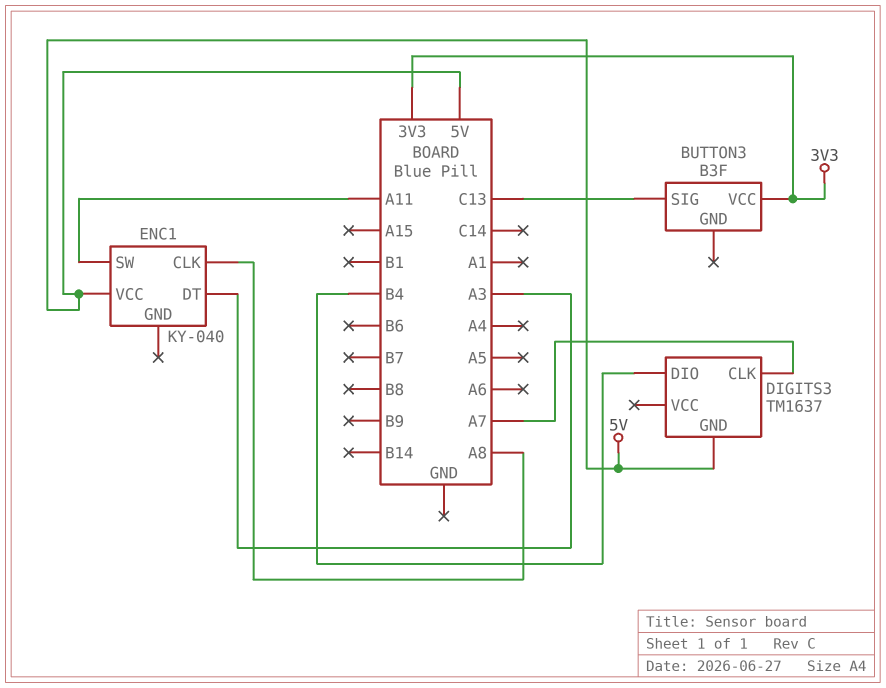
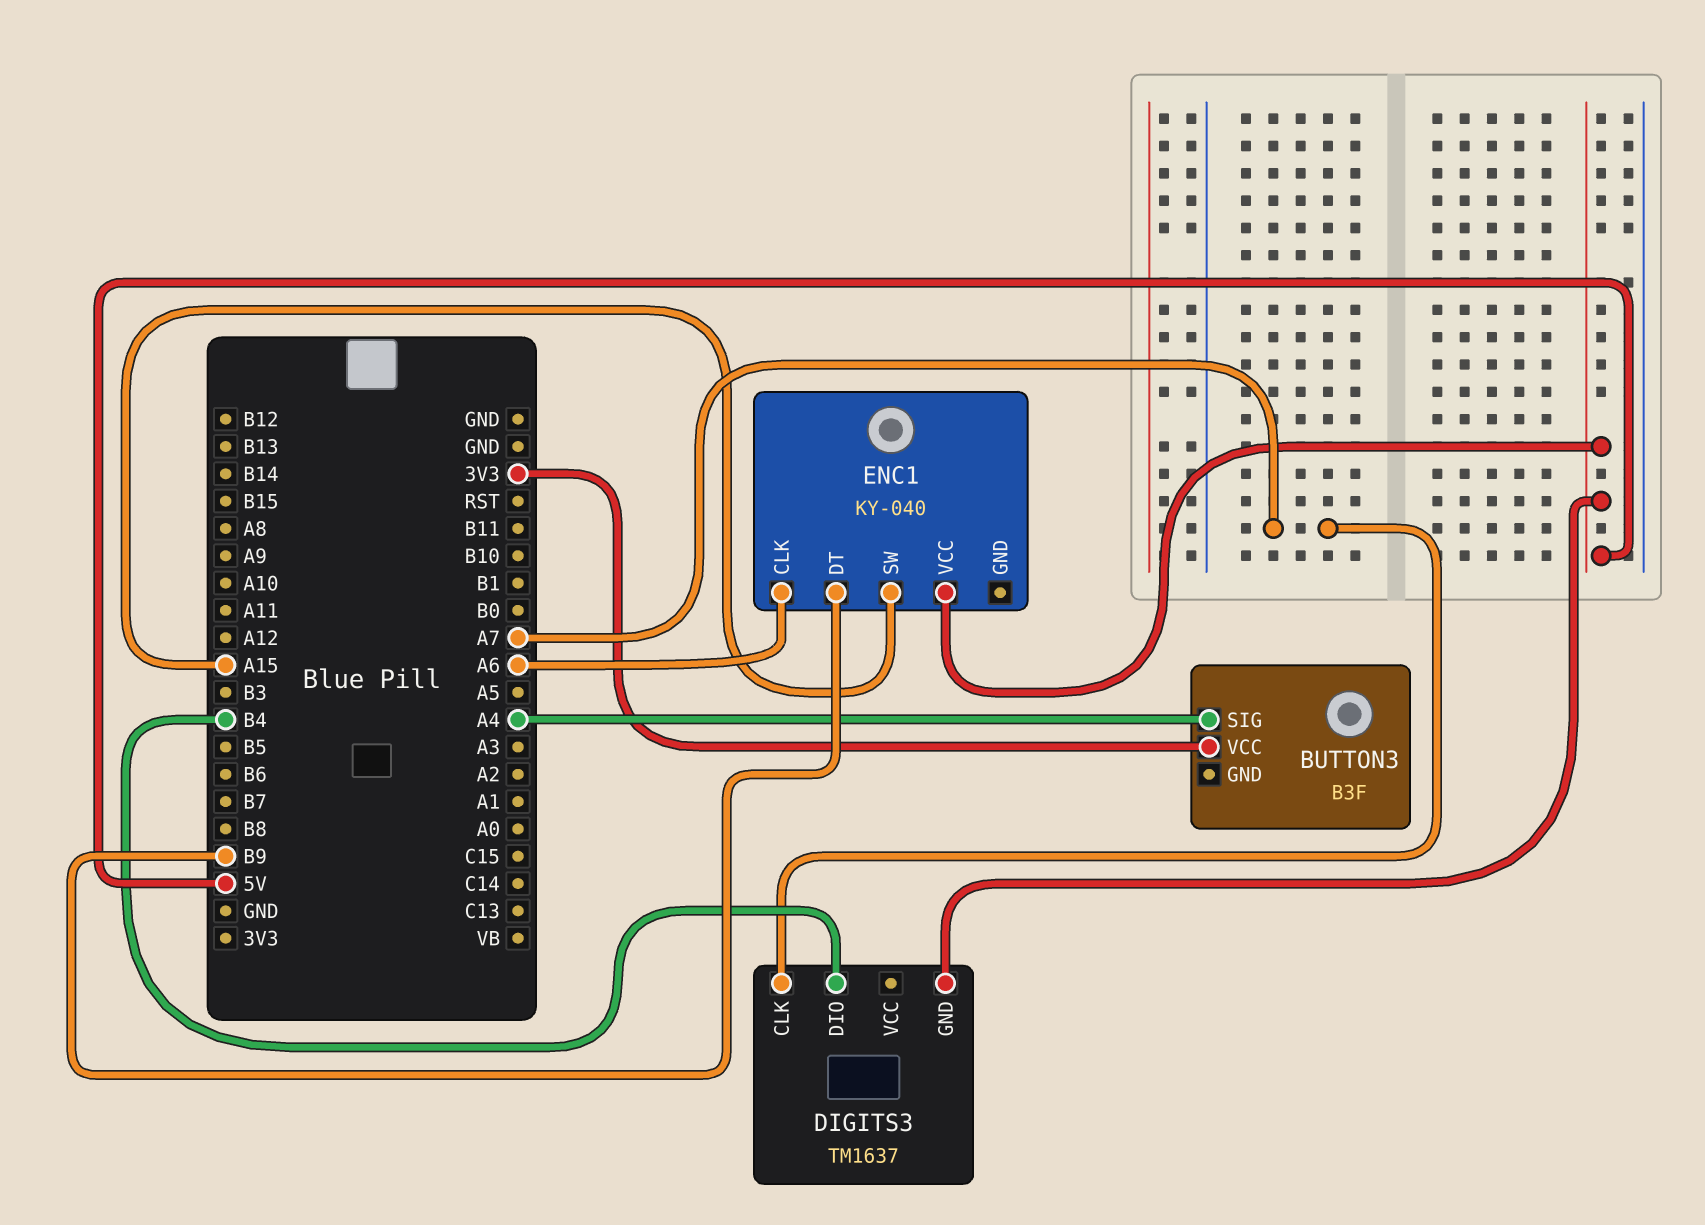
BUTTON3 pin SIG: C13 -> A4
ENC1 pin CLK: A8 -> A6
ENC1 pin DT: A3 -> B9
ENC1 pin SW: A11 -> A15

